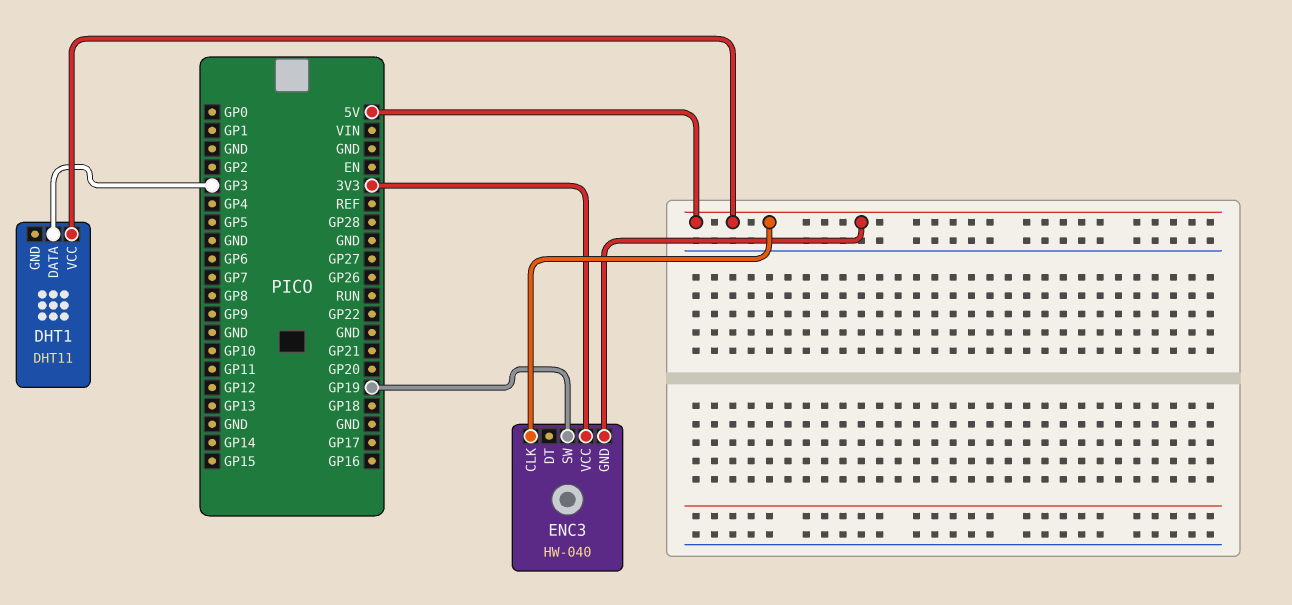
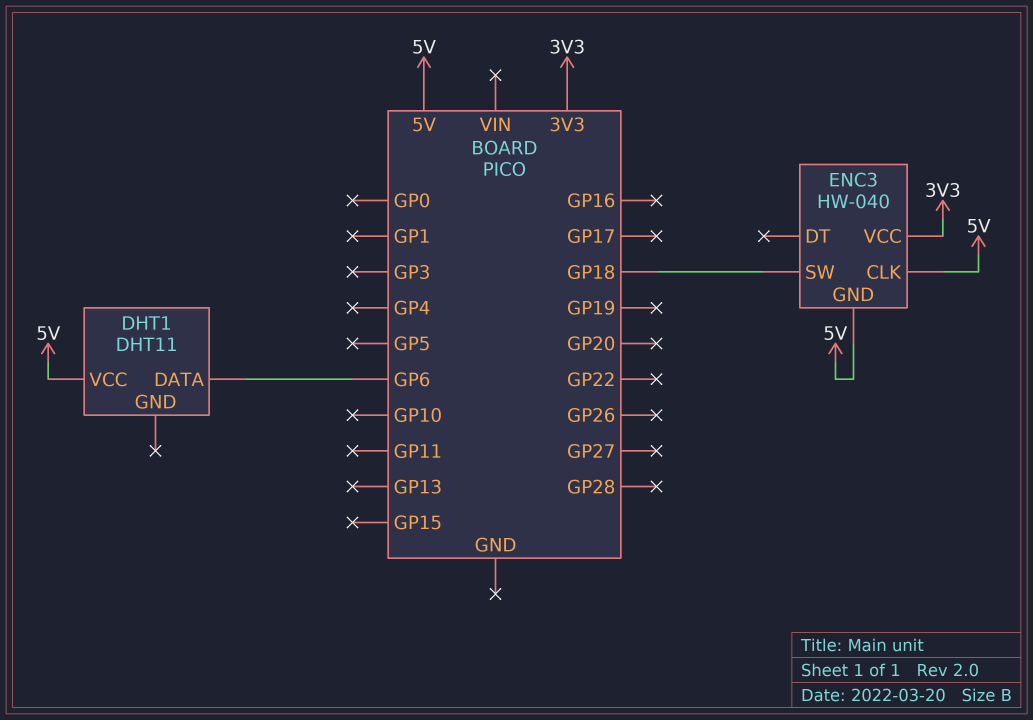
DHT1 pin DATA: GP3 -> GP6
ENC3 pin SW: GP19 -> GP18

